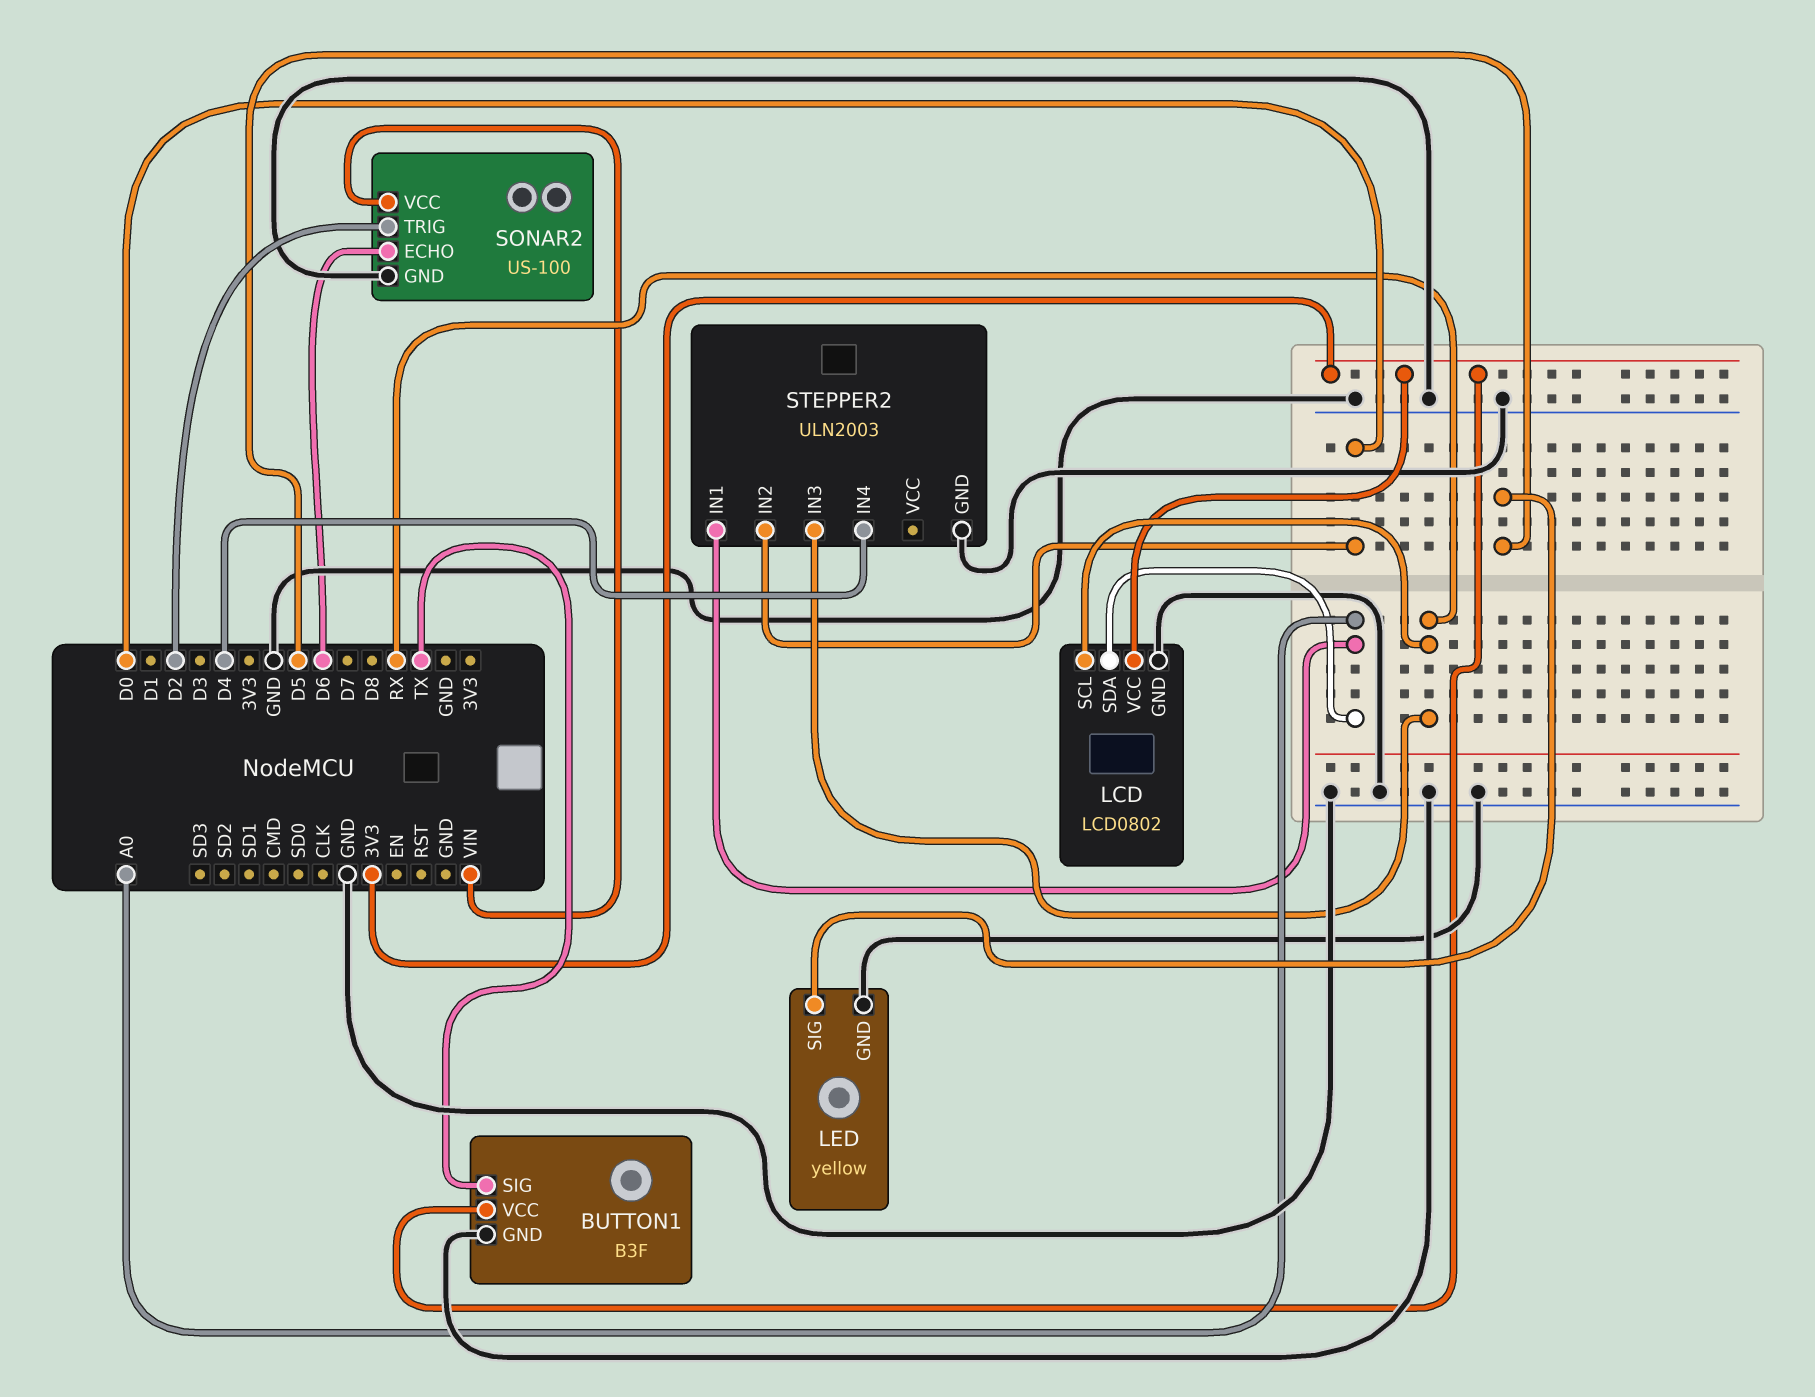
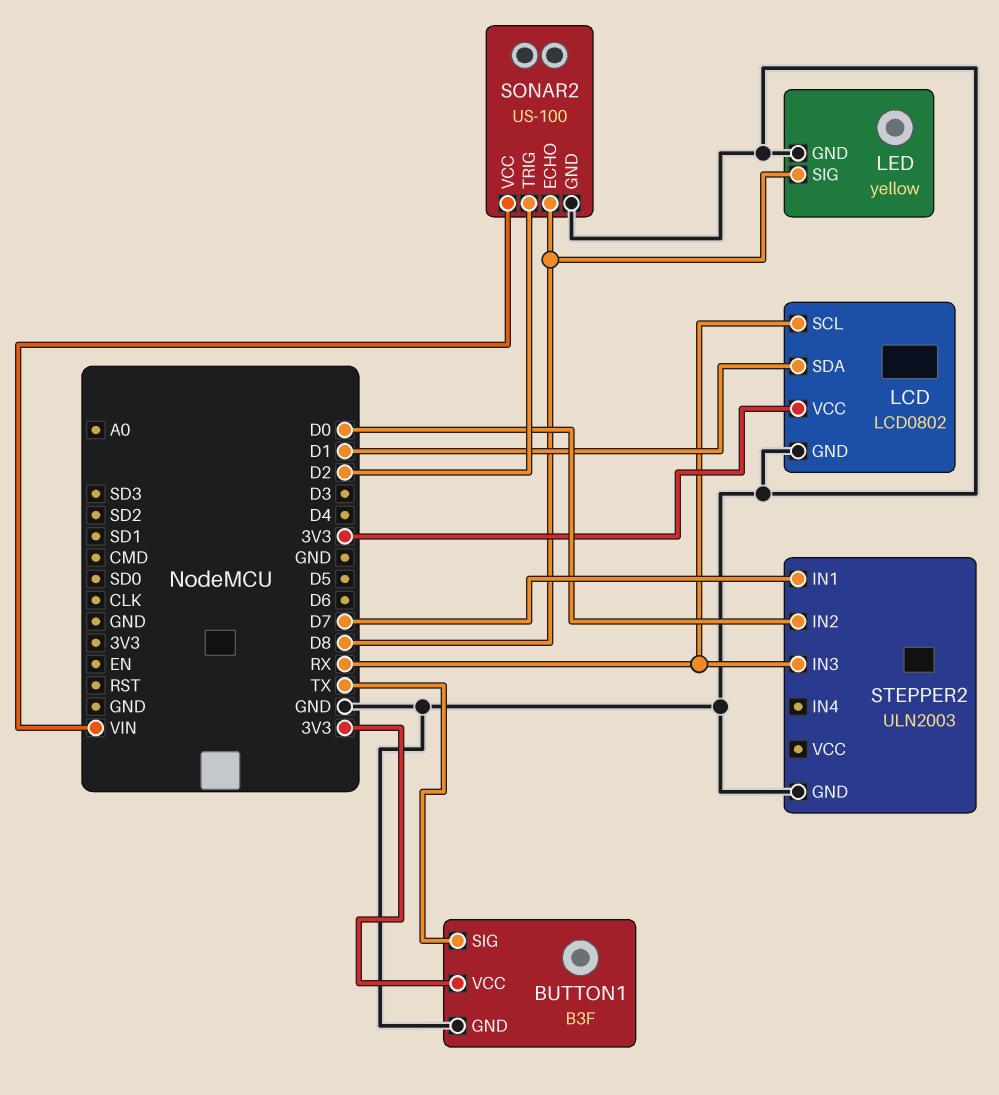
LCD pin SDA: A0 -> D1
LED pin SIG: D5 -> D8
SONAR2 pin ECHO: D6 -> D8
STEPPER2 pin IN1: A0 -> D7
STEPPER2 pin IN4: D4 -> none

